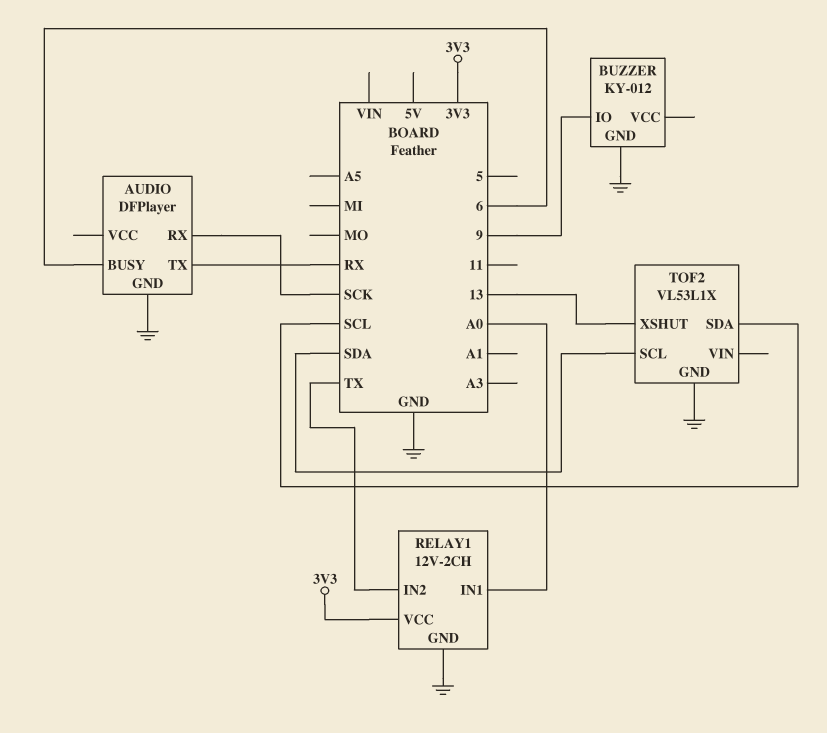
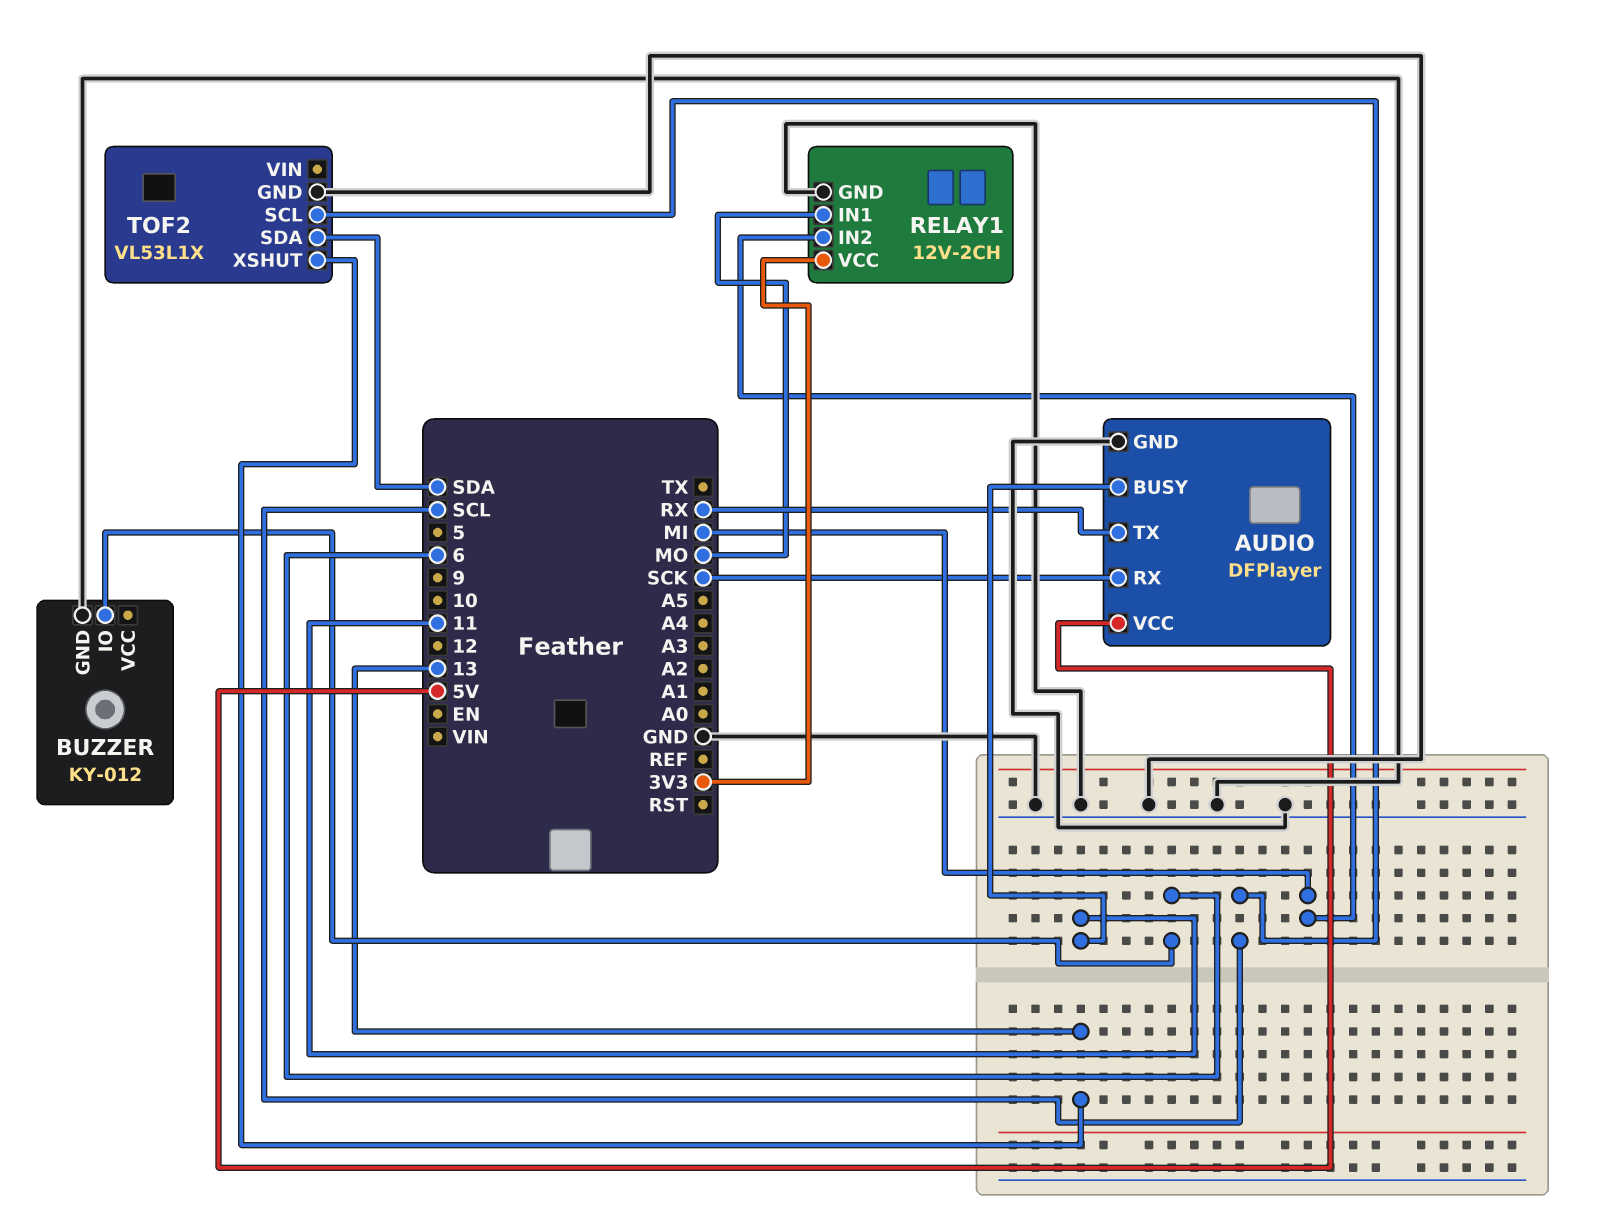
AUDIO pin BUSY: 6 -> 11
AUDIO pin VCC: none -> 5V
BUZZER pin IO: 9 -> 6
RELAY1 pin IN1: A0 -> MO
RELAY1 pin IN2: TX -> MI
TOF2 pin SCL: SDA -> SCL
TOF2 pin SDA: SCL -> SDA

